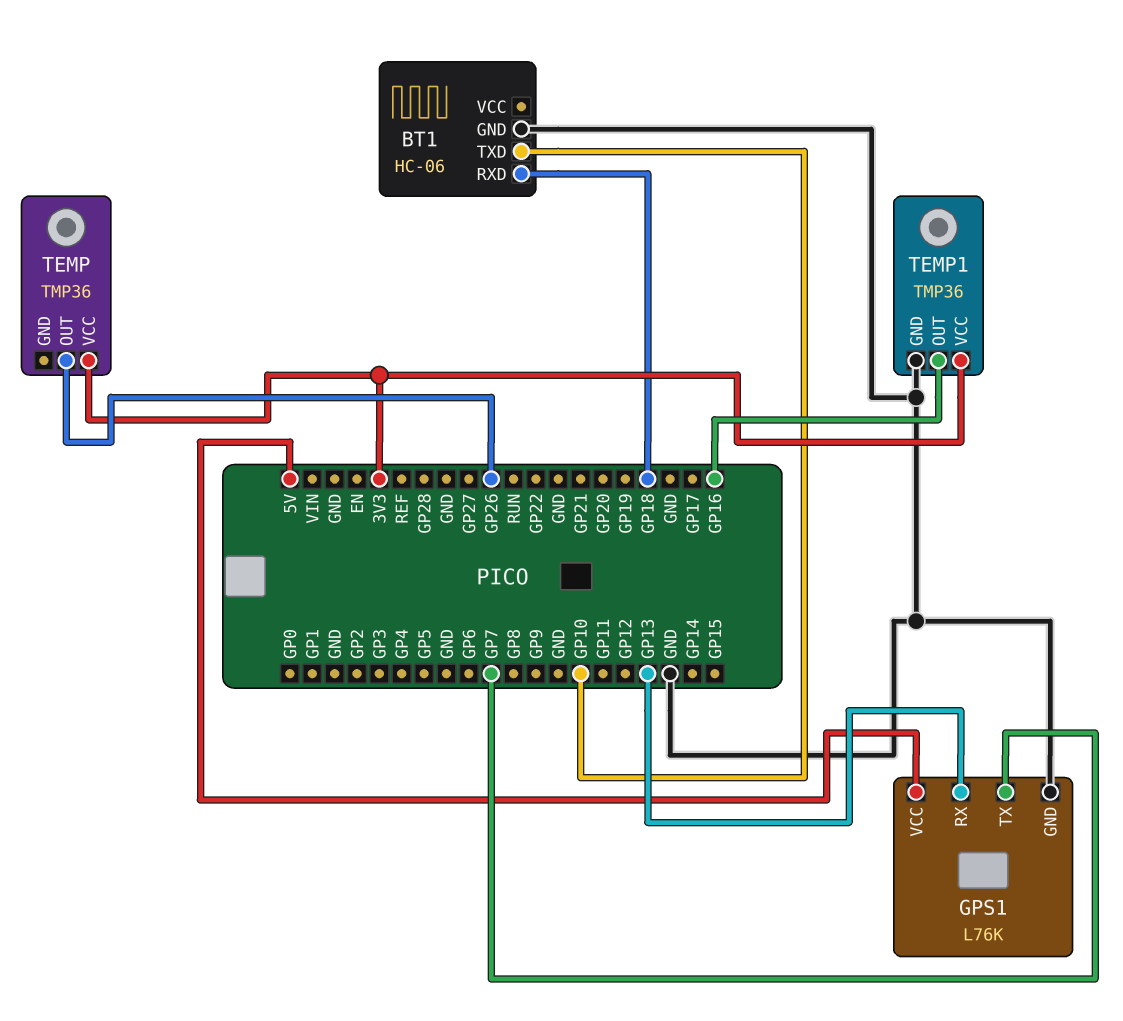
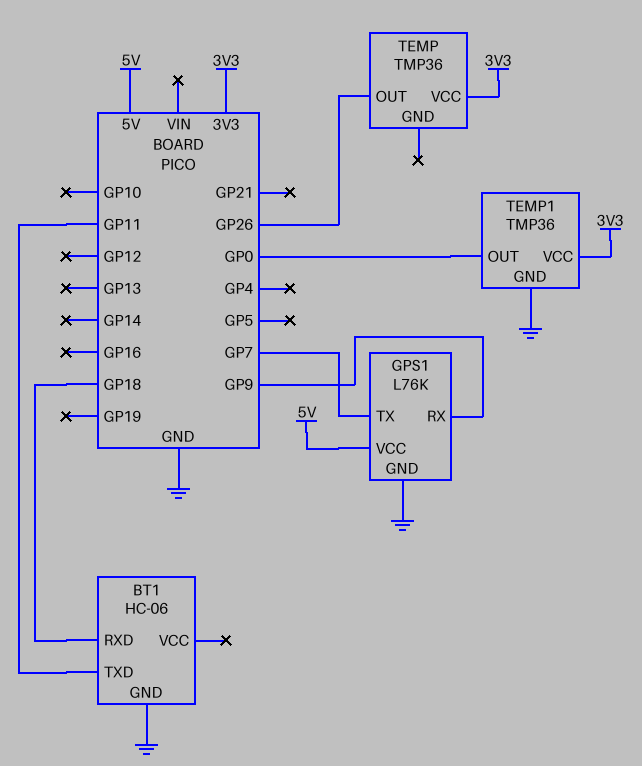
BT1 pin TXD: GP10 -> GP11
GPS1 pin RX: GP13 -> GP9
TEMP1 pin OUT: GP16 -> GP0

